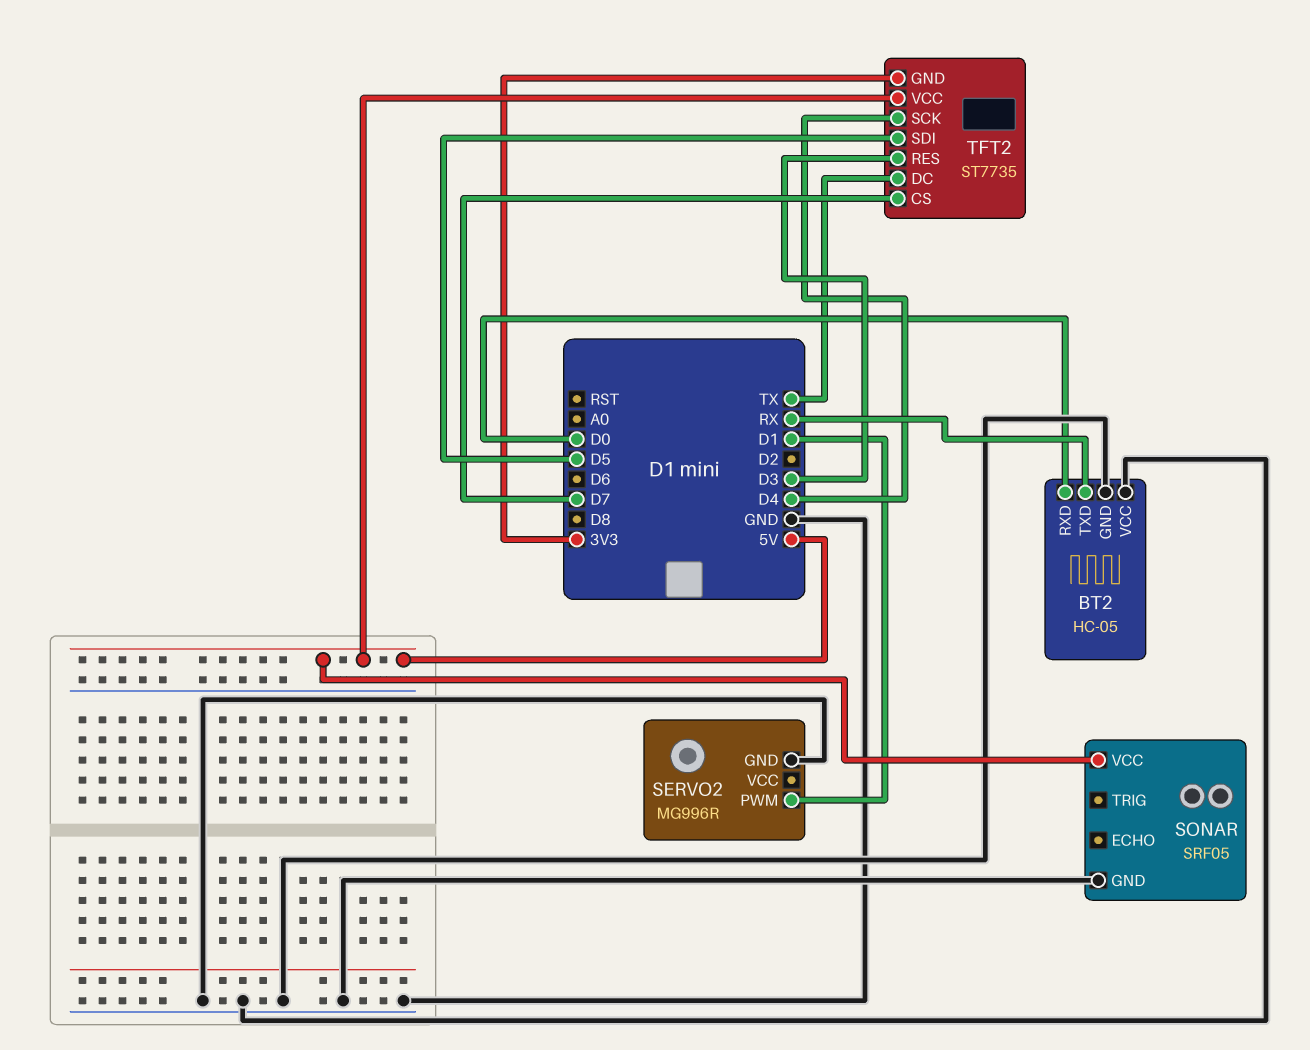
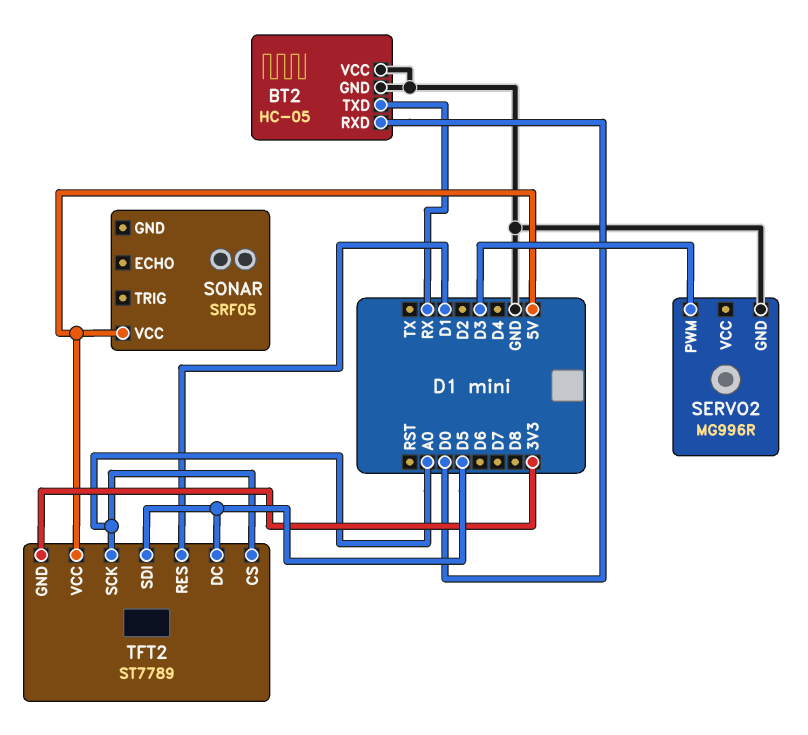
SERVO2 pin PWM: D1 -> D3
SONAR pin GND: GND -> none
TFT2: ST7735 -> ST7789
TFT2 pin CS: D7 -> A0
TFT2 pin DC: TX -> D5
TFT2 pin RES: D3 -> D1
TFT2 pin SCK: D4 -> A0

